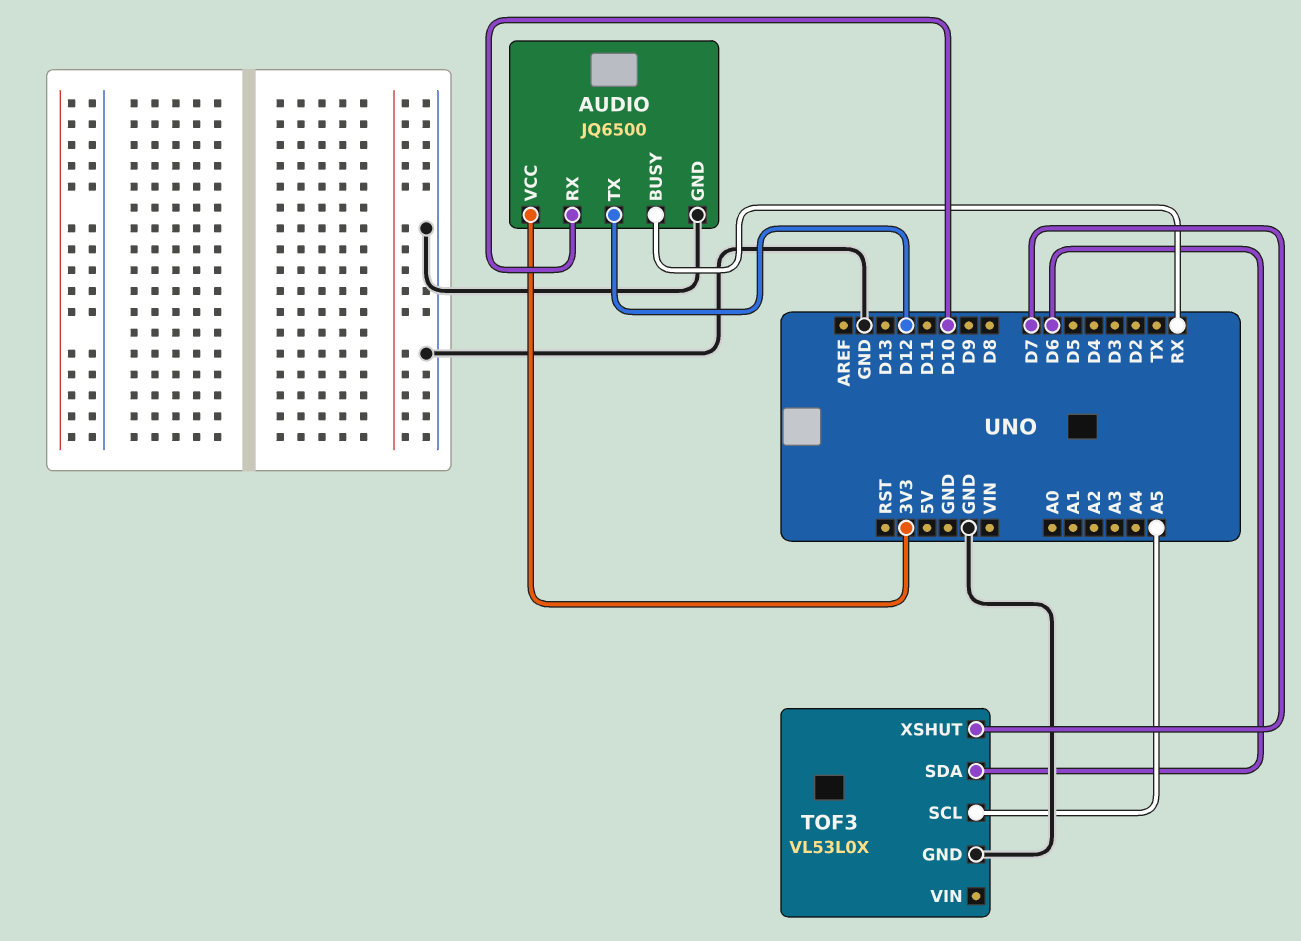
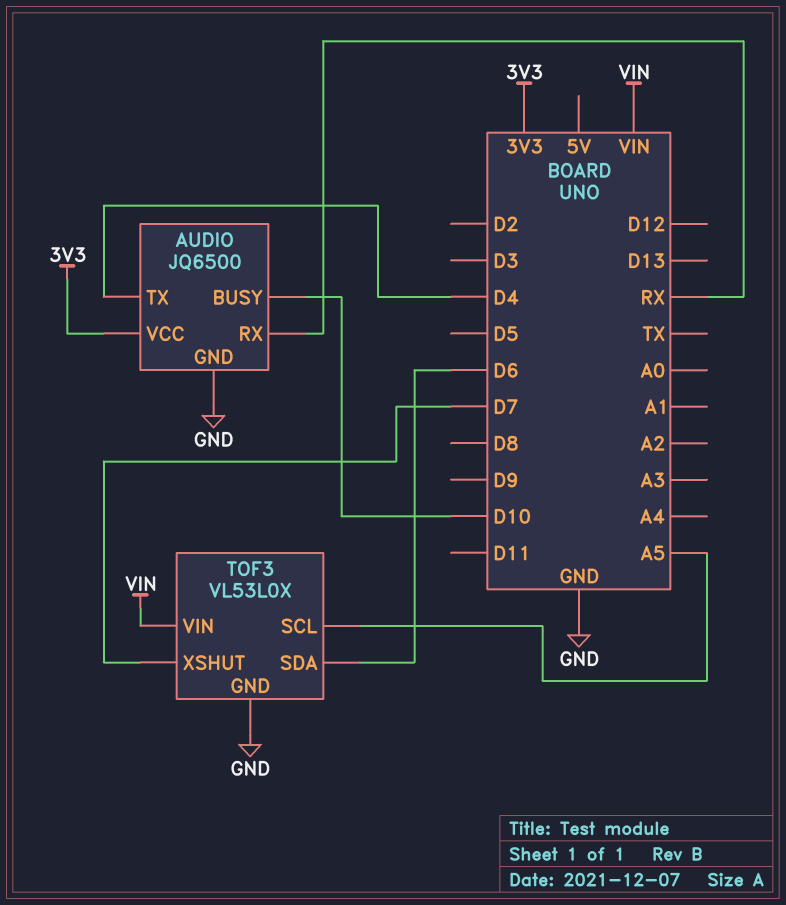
AUDIO pin BUSY: RX -> D10
AUDIO pin RX: D10 -> RX
AUDIO pin TX: D12 -> D4
TOF3 pin VIN: none -> VIN

